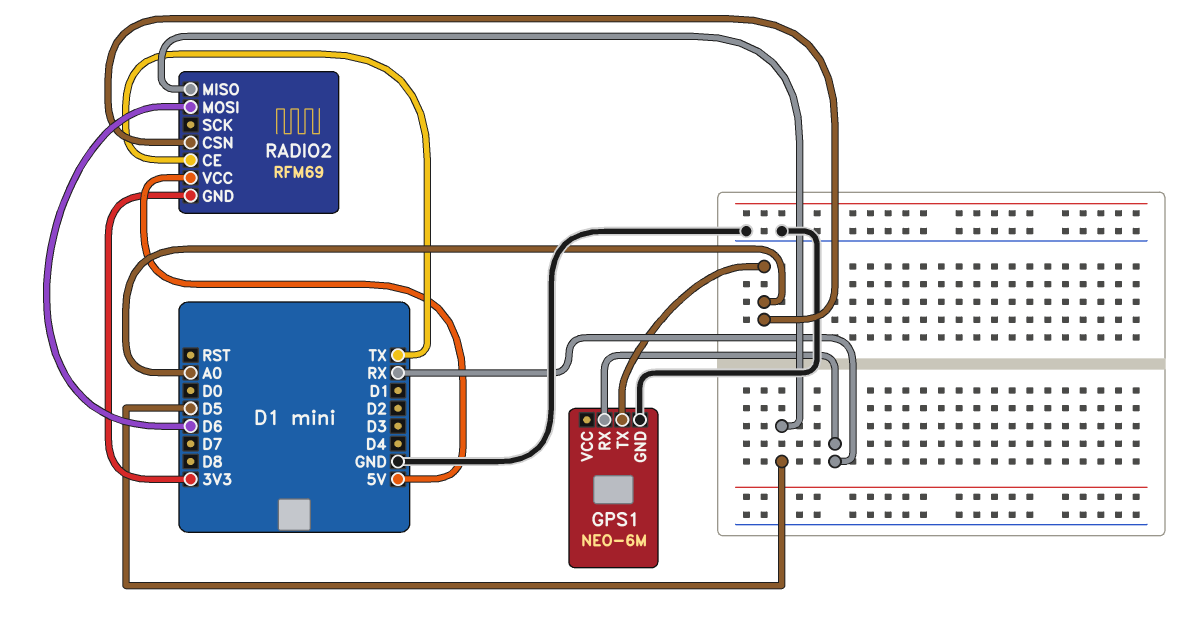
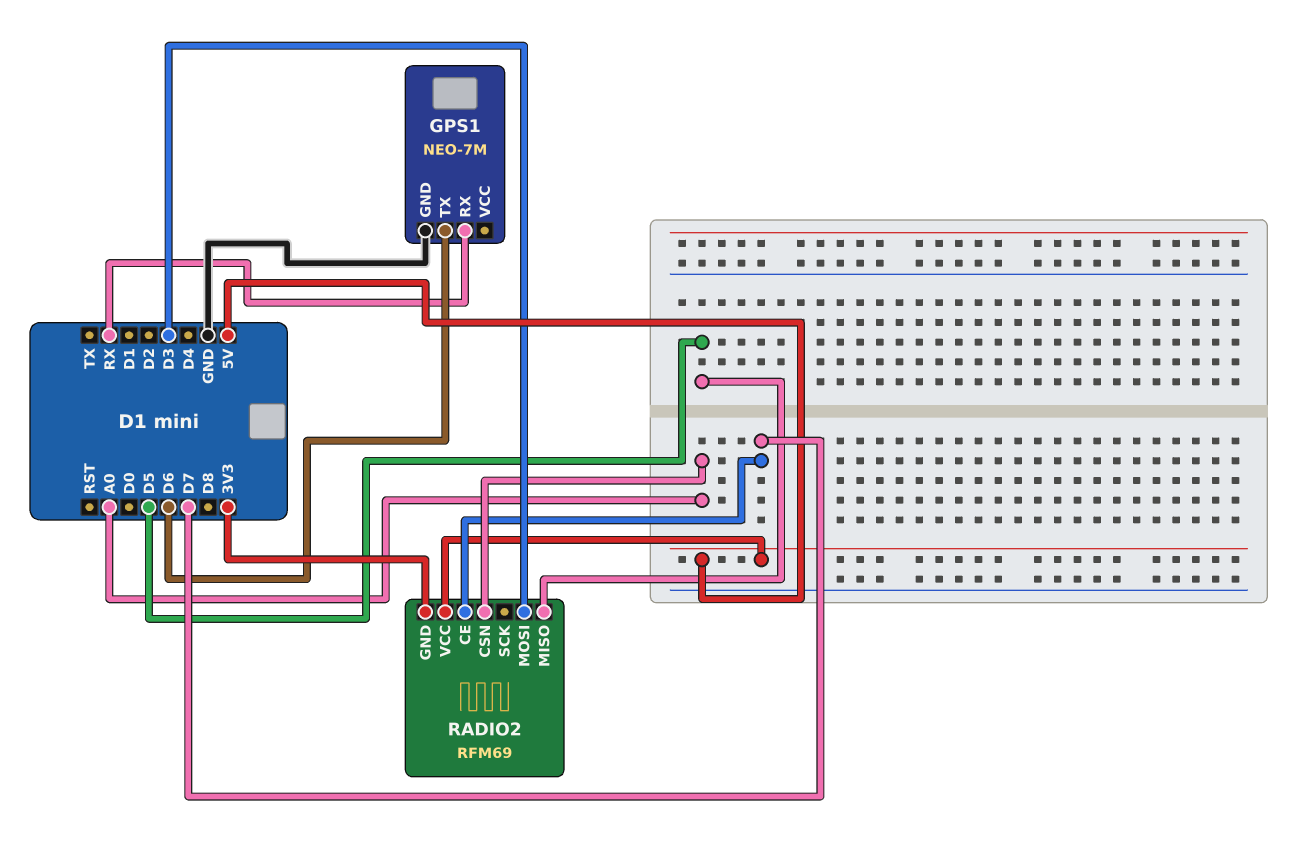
GPS1: NEO-6M -> NEO-7M
GPS1 pin TX: A0 -> D6
RADIO2 pin CE: TX -> D7
RADIO2 pin MOSI: D6 -> D3

